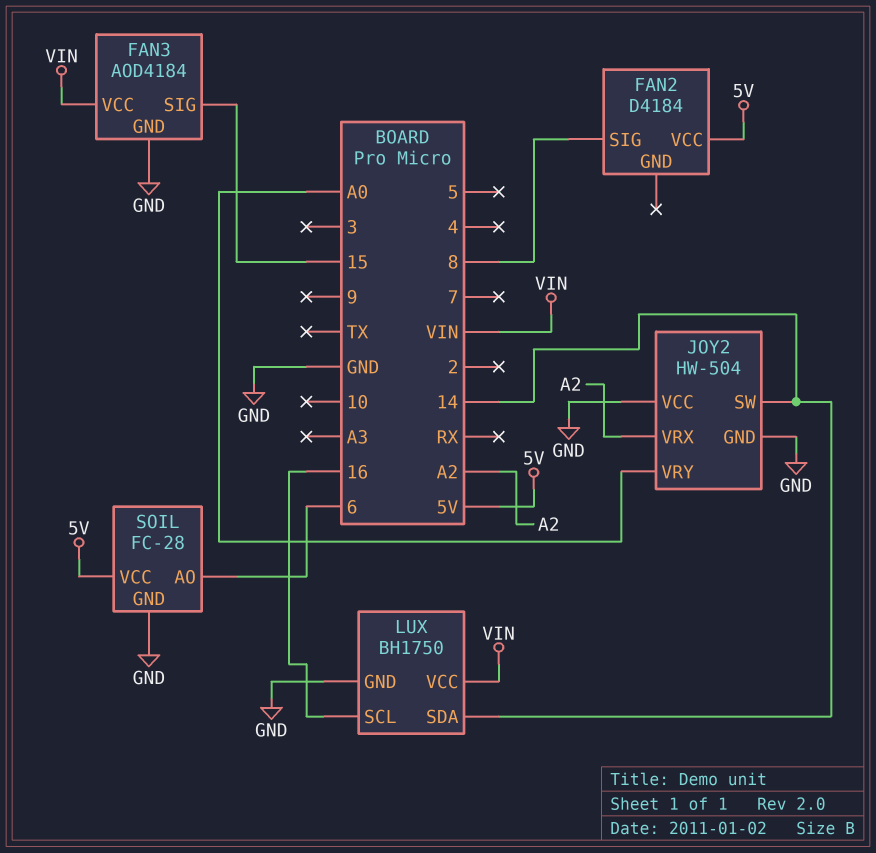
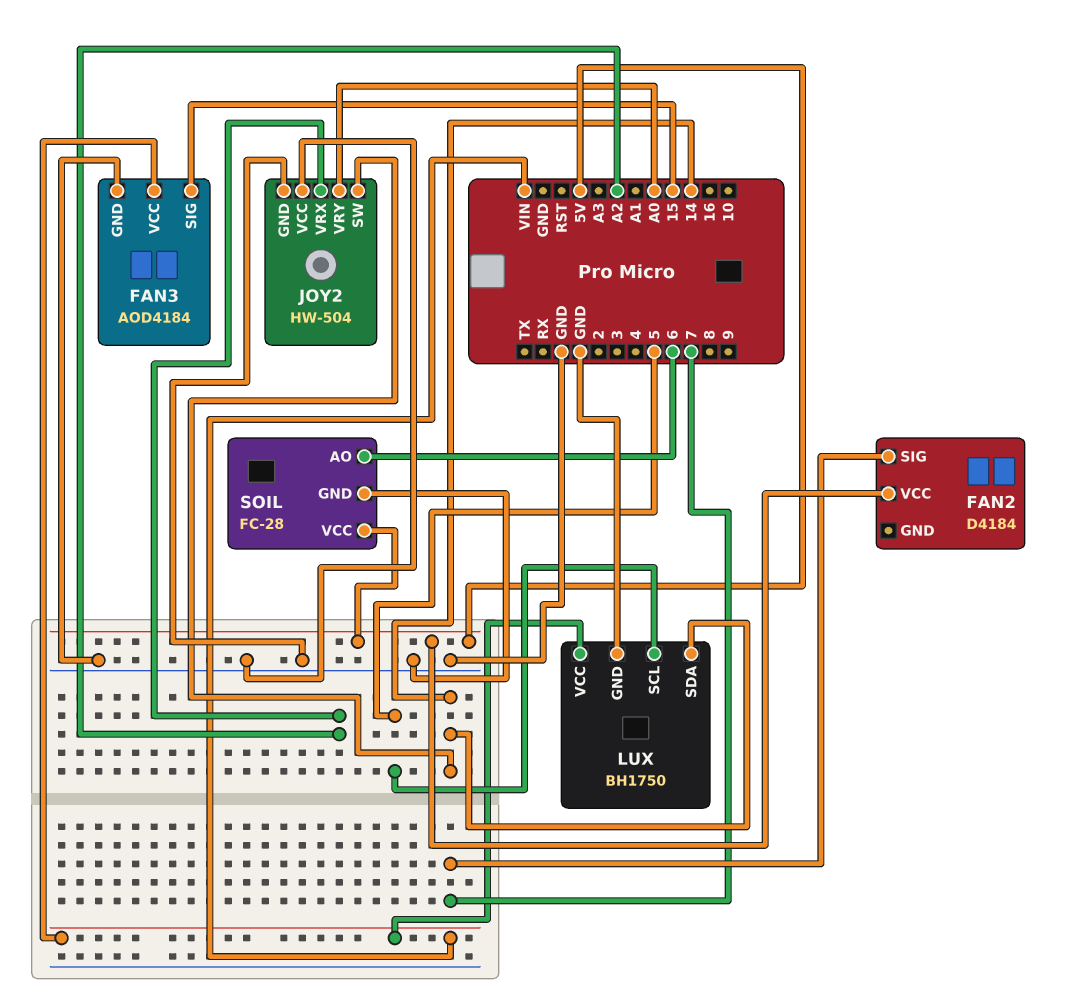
FAN2 pin SIG: 8 -> 7
LUX pin SCL: 16 -> 5

